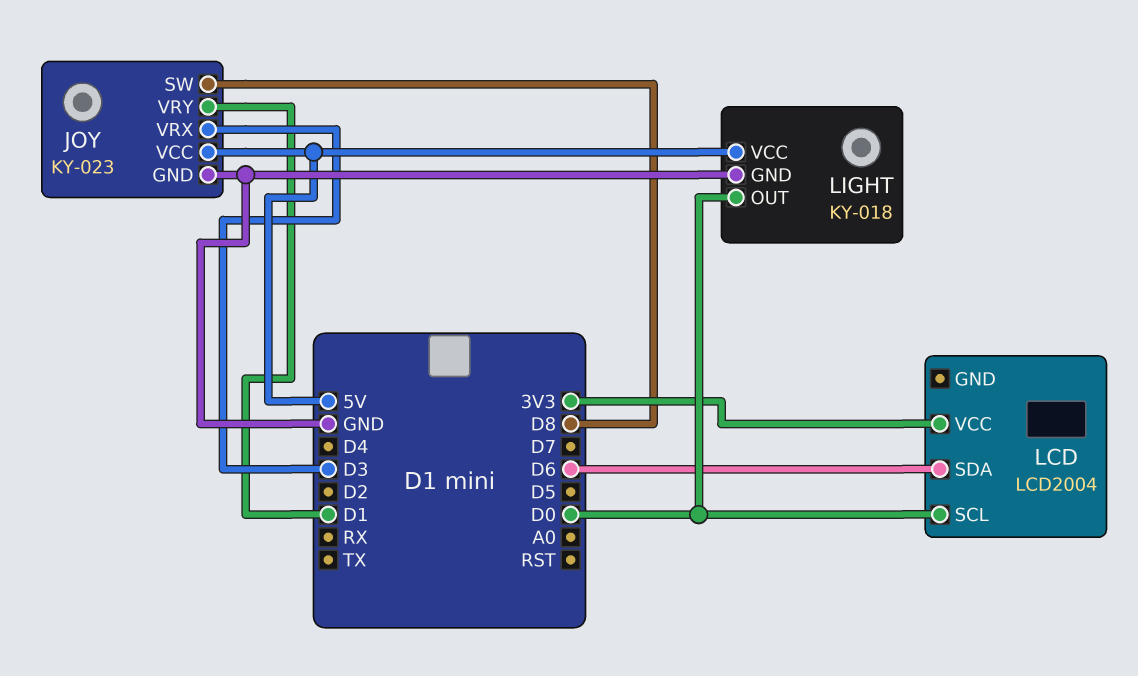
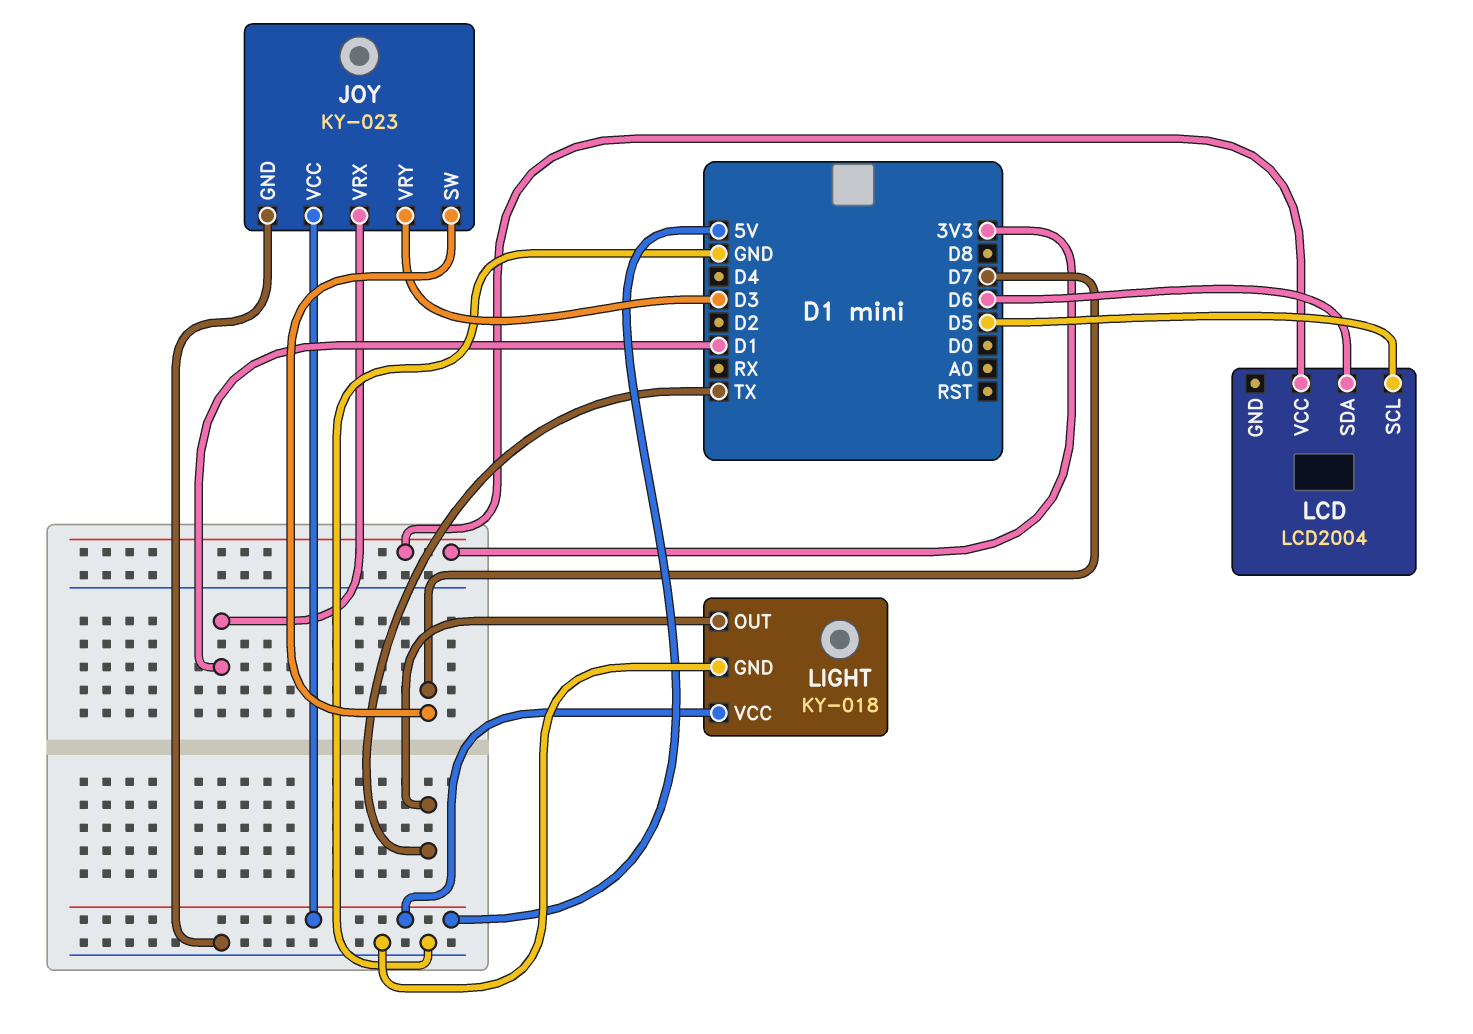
JOY pin SW: D8 -> D7
JOY pin VRX: D3 -> D1
JOY pin VRY: D1 -> D3
LCD pin SCL: D0 -> D5
LIGHT pin OUT: D0 -> TX

